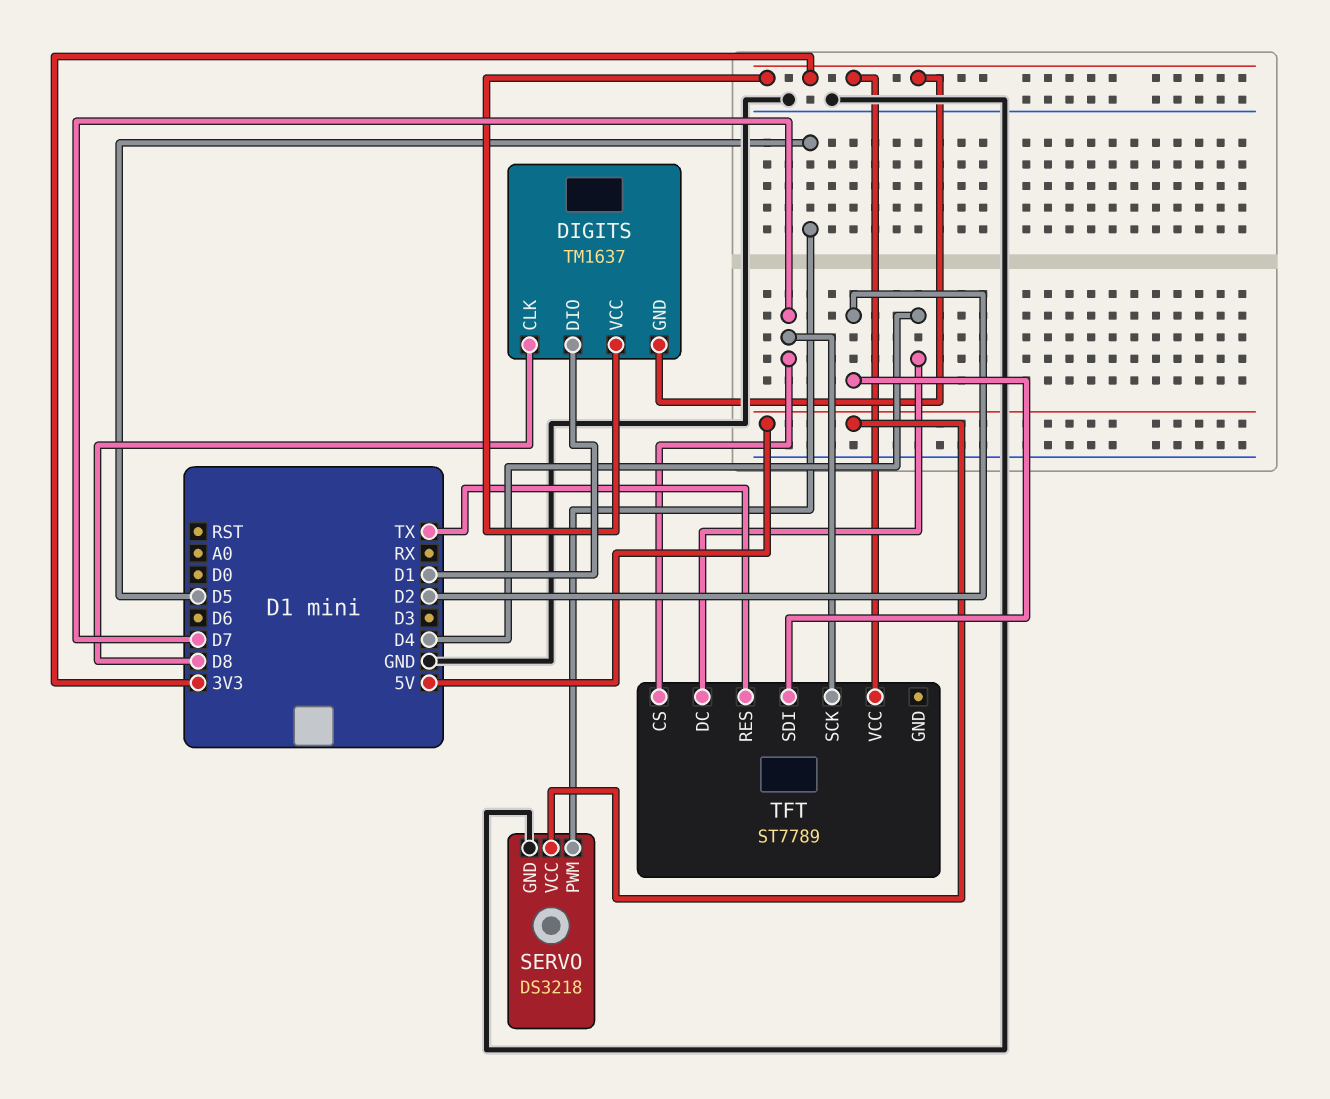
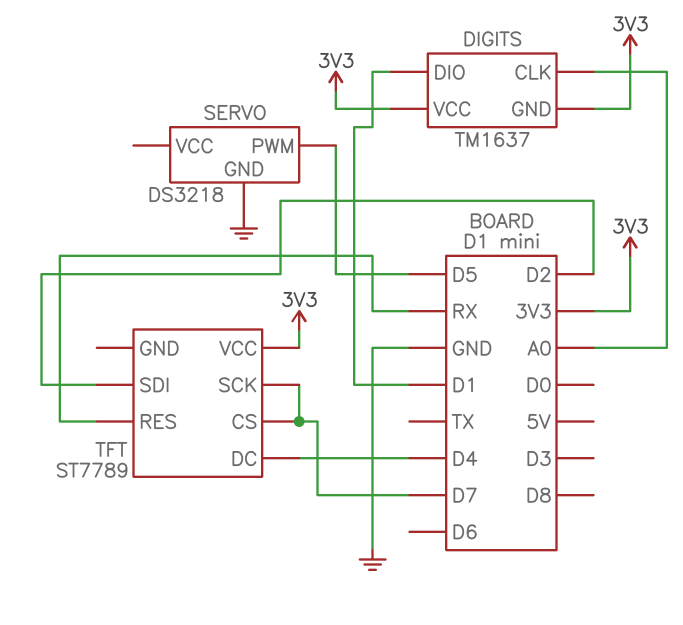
DIGITS pin CLK: D8 -> A0
SERVO pin VCC: 5V -> none
TFT pin RES: TX -> RX

